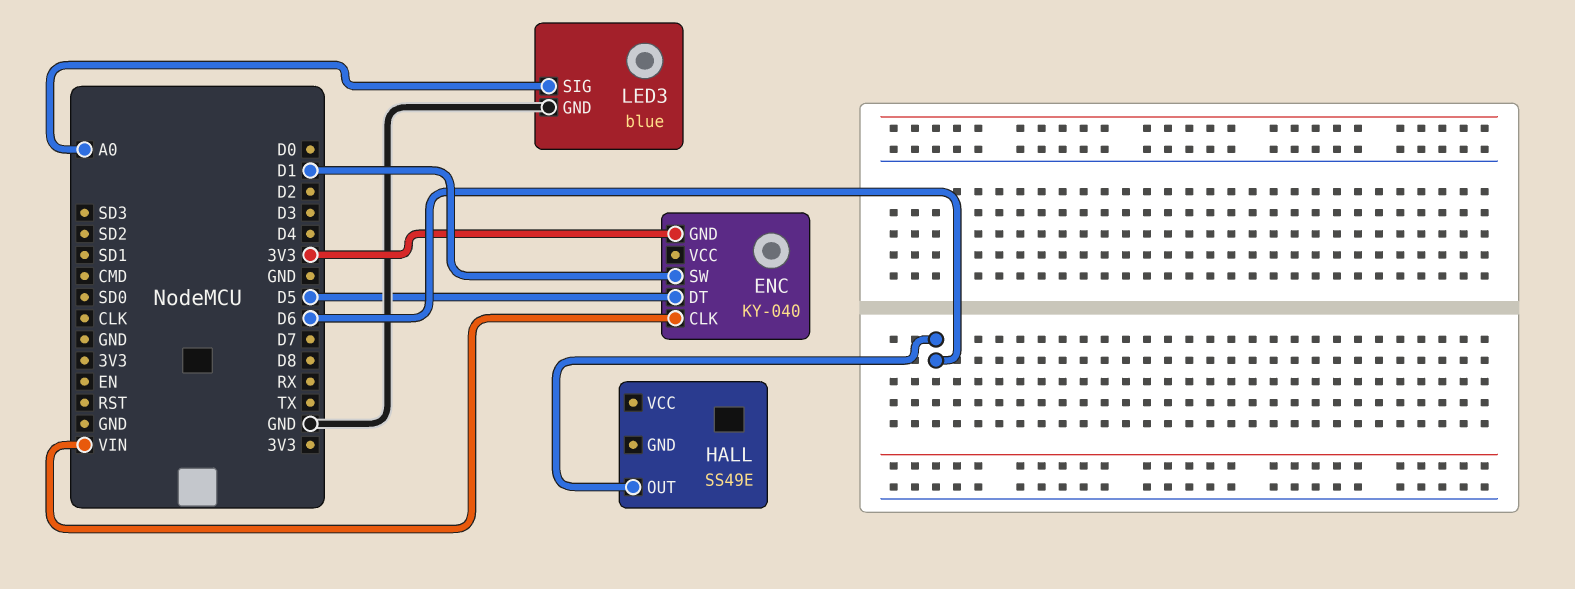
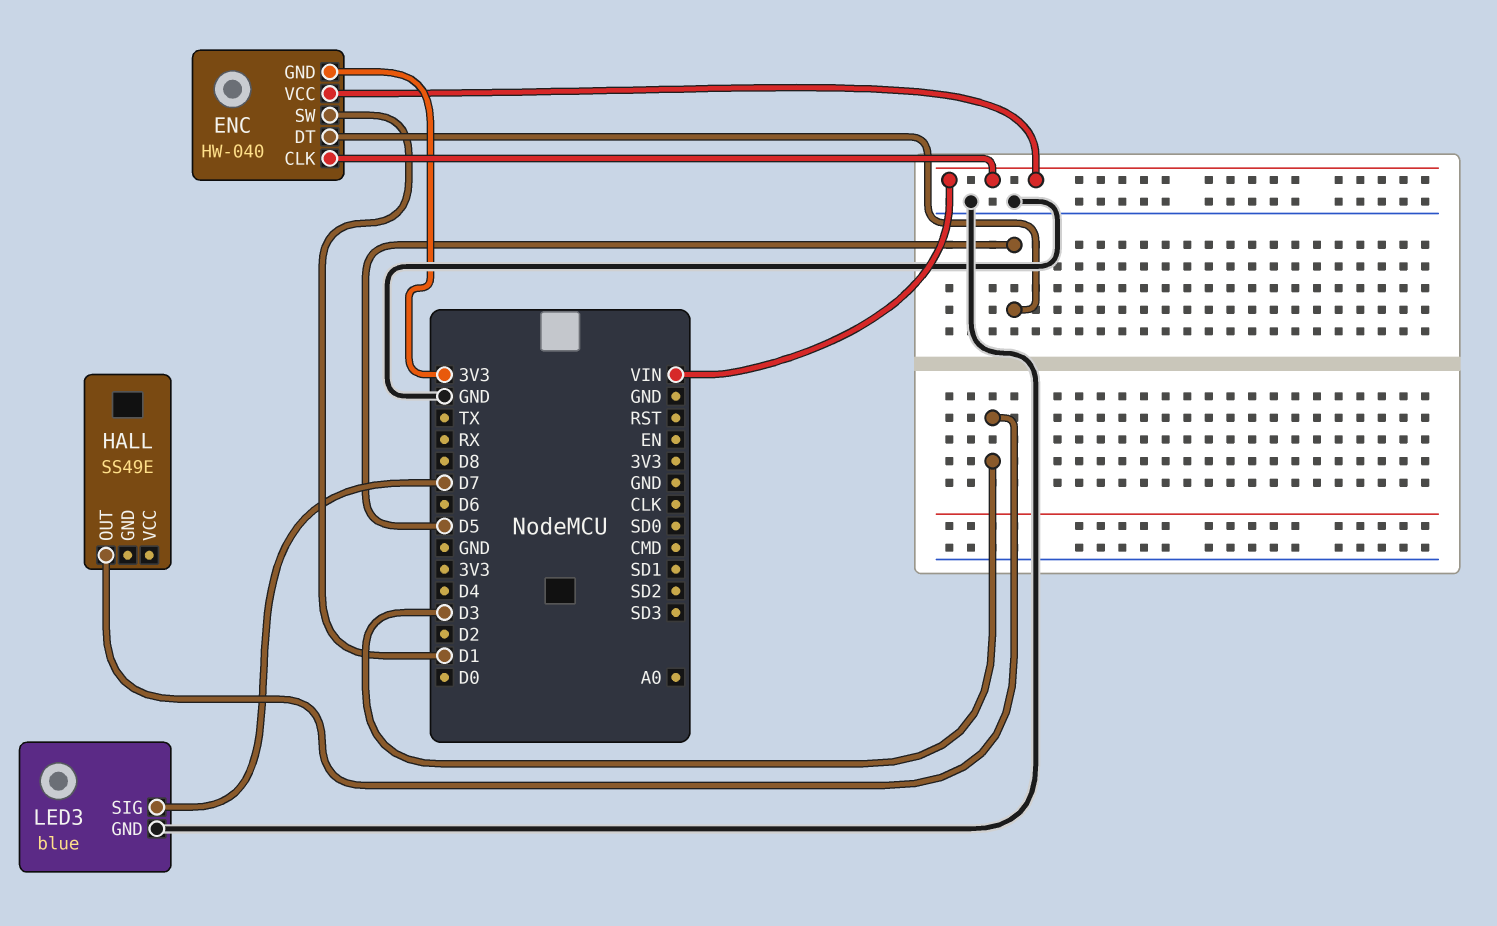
ENC: KY-040 -> HW-040
ENC pin VCC: none -> VIN
HALL pin OUT: D6 -> D3
LED3 pin SIG: A0 -> D7

